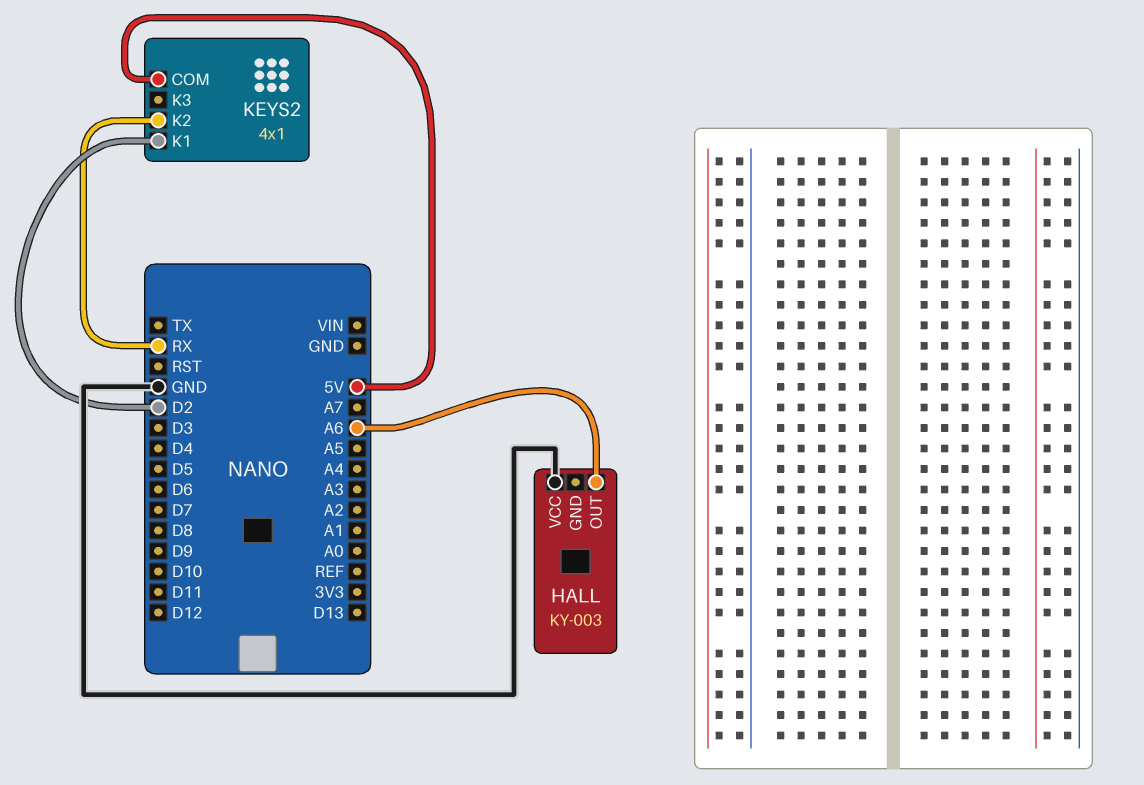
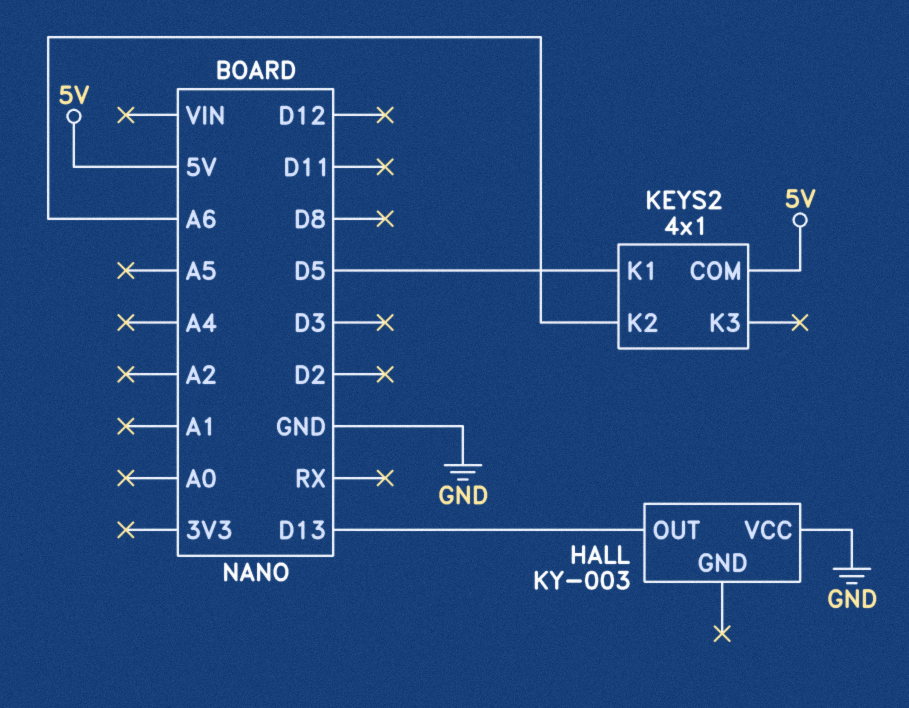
HALL pin OUT: A6 -> D13
KEYS2 pin K1: D2 -> D5
KEYS2 pin K2: RX -> A6

